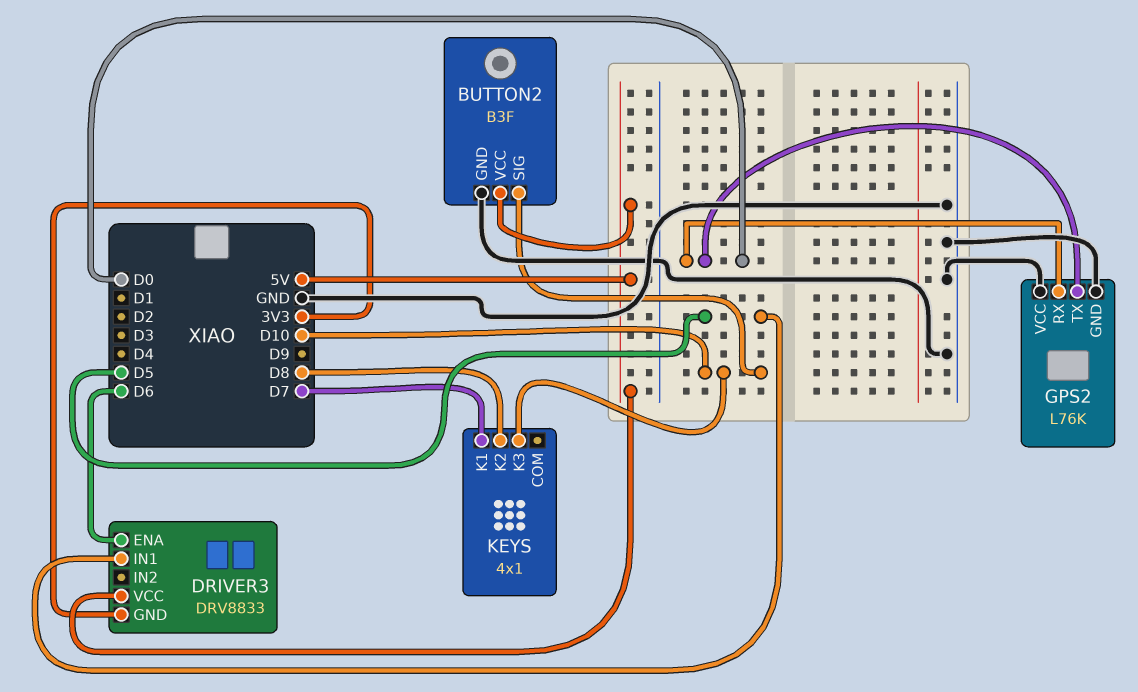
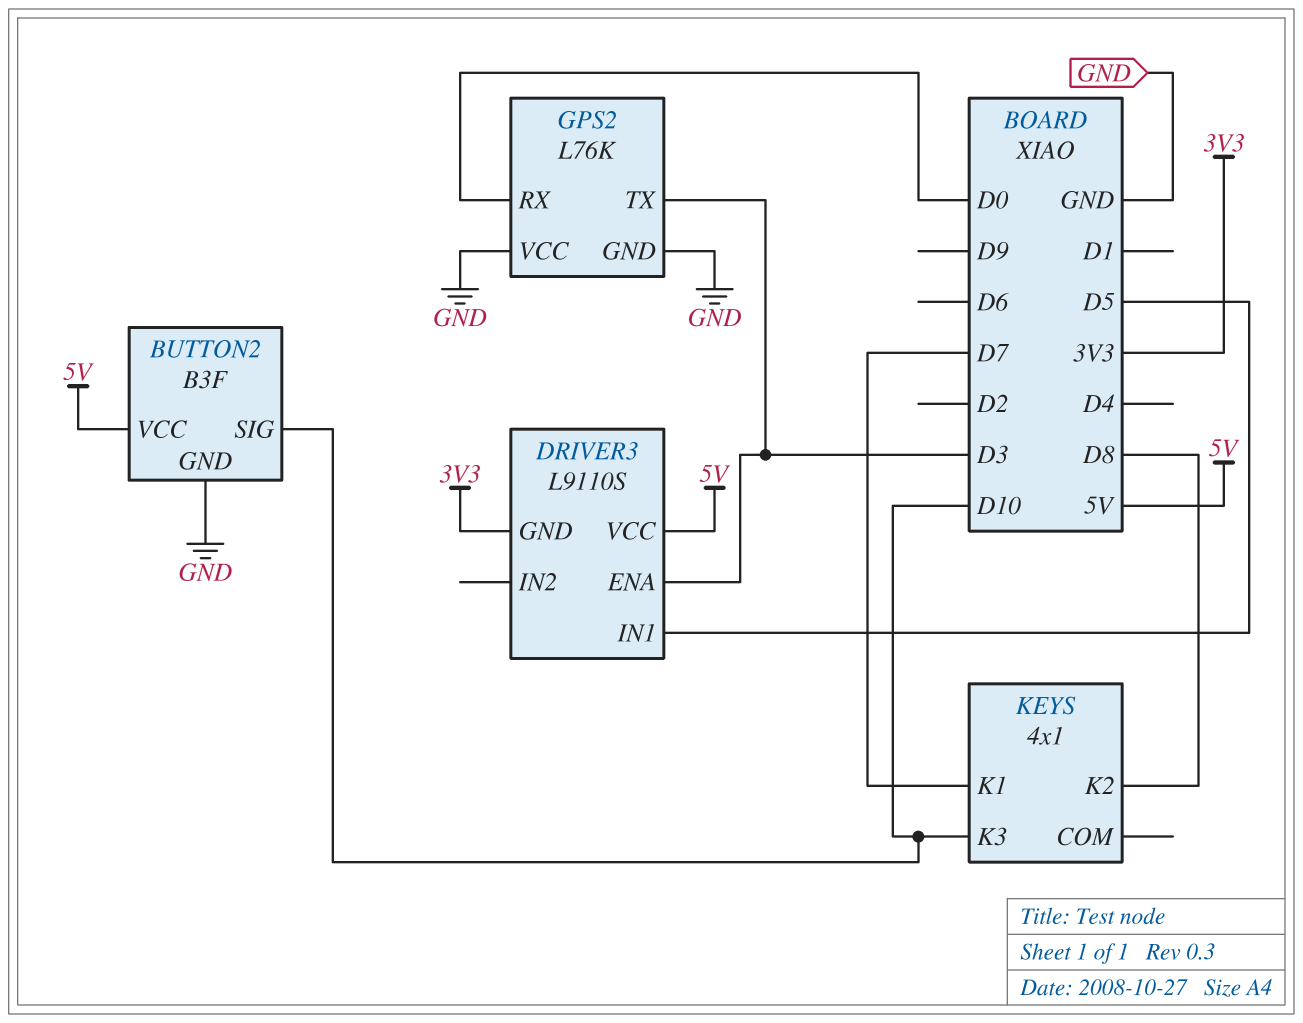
DRIVER3: DRV8833 -> L9110S
DRIVER3 pin ENA: D6 -> D3
GPS2 pin TX: D0 -> D3

